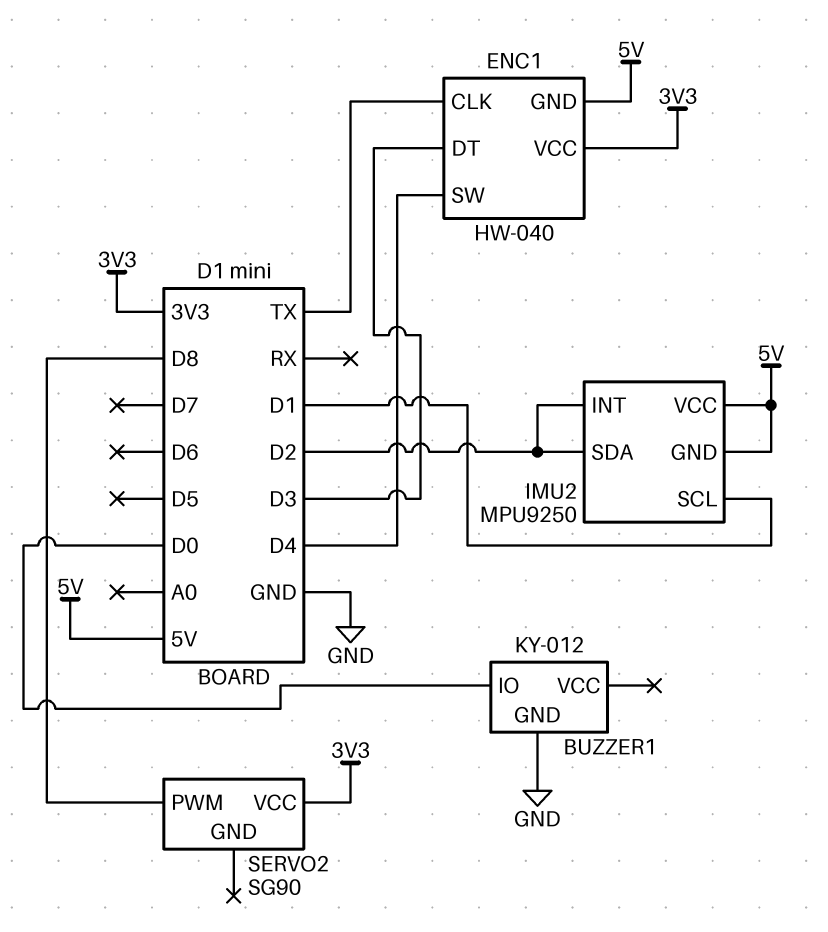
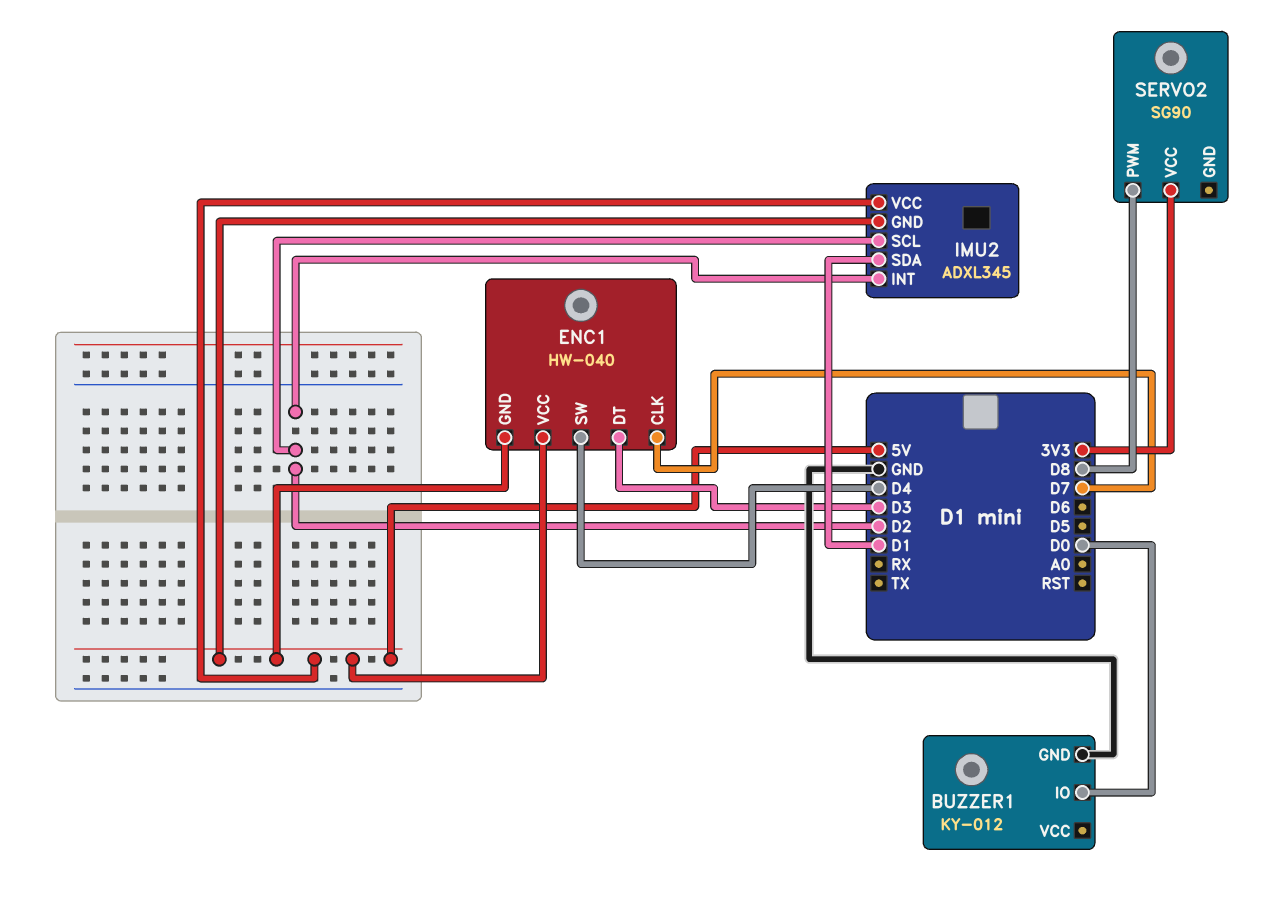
ENC1 pin CLK: TX -> D7
ENC1 pin VCC: 3V3 -> 5V
IMU2: MPU9250 -> ADXL345
IMU2 pin SCL: D1 -> D2
IMU2 pin SDA: D2 -> D1

